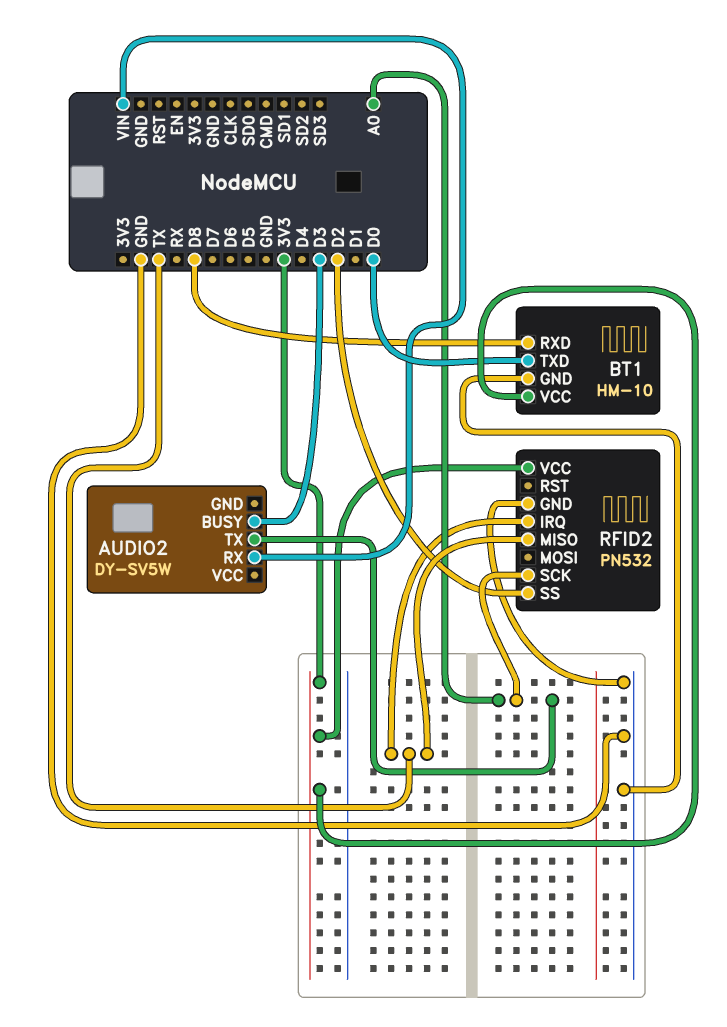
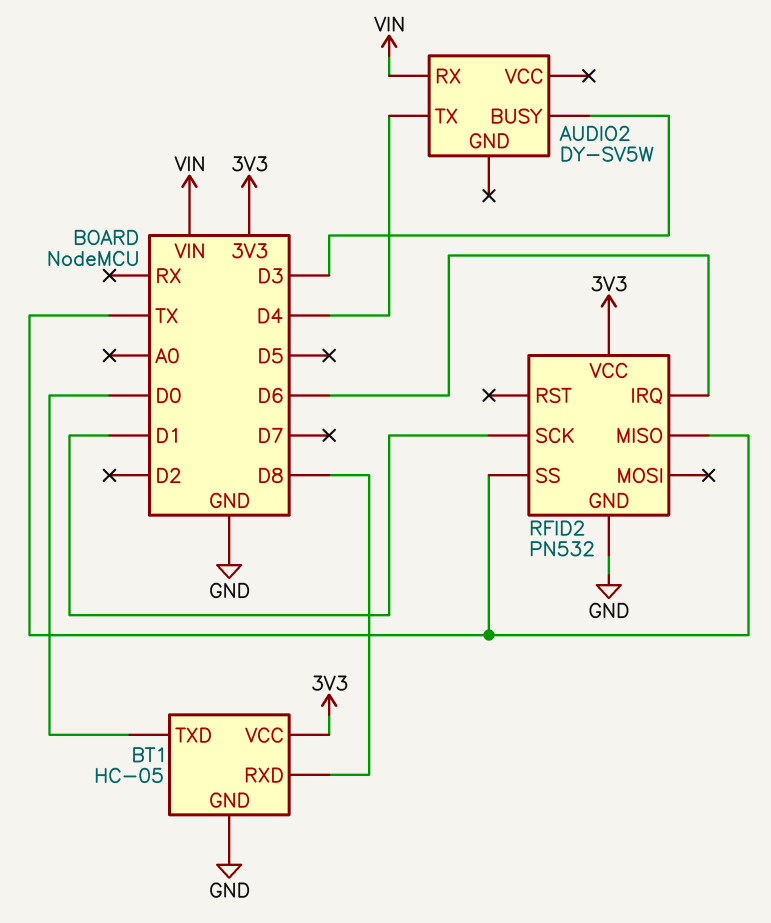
AUDIO2 pin TX: A0 -> D4
BT1: HM-10 -> HC-05
RFID2 pin IRQ: TX -> D6
RFID2 pin SCK: A0 -> D1
RFID2 pin SS: D2 -> TX

